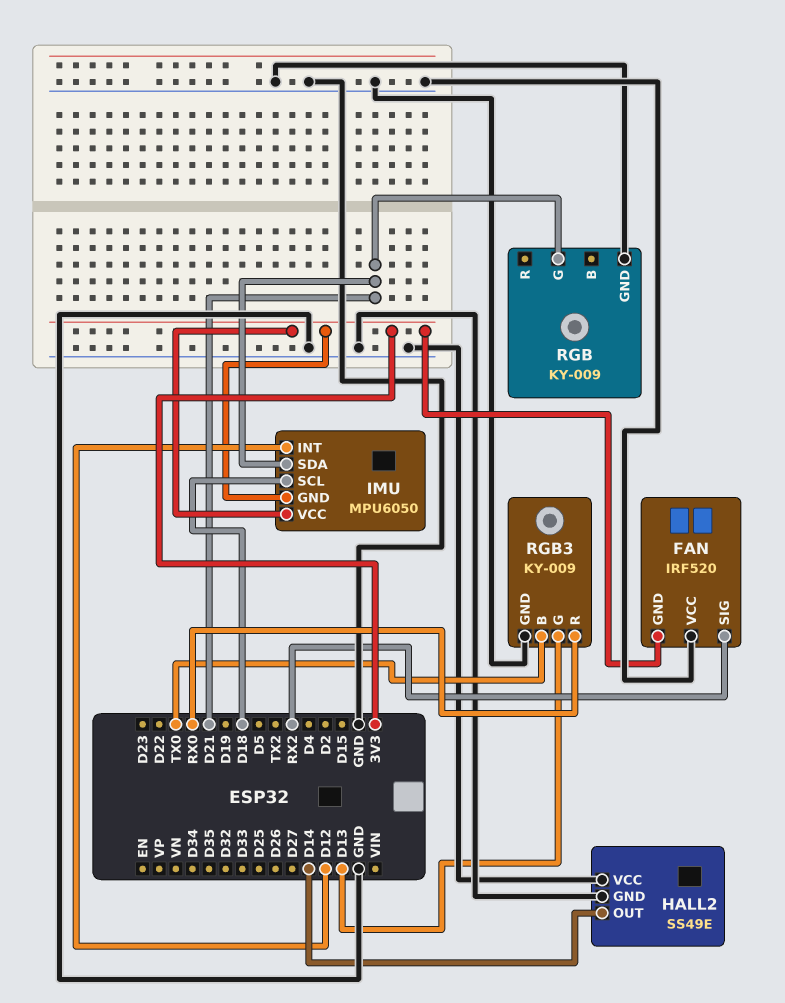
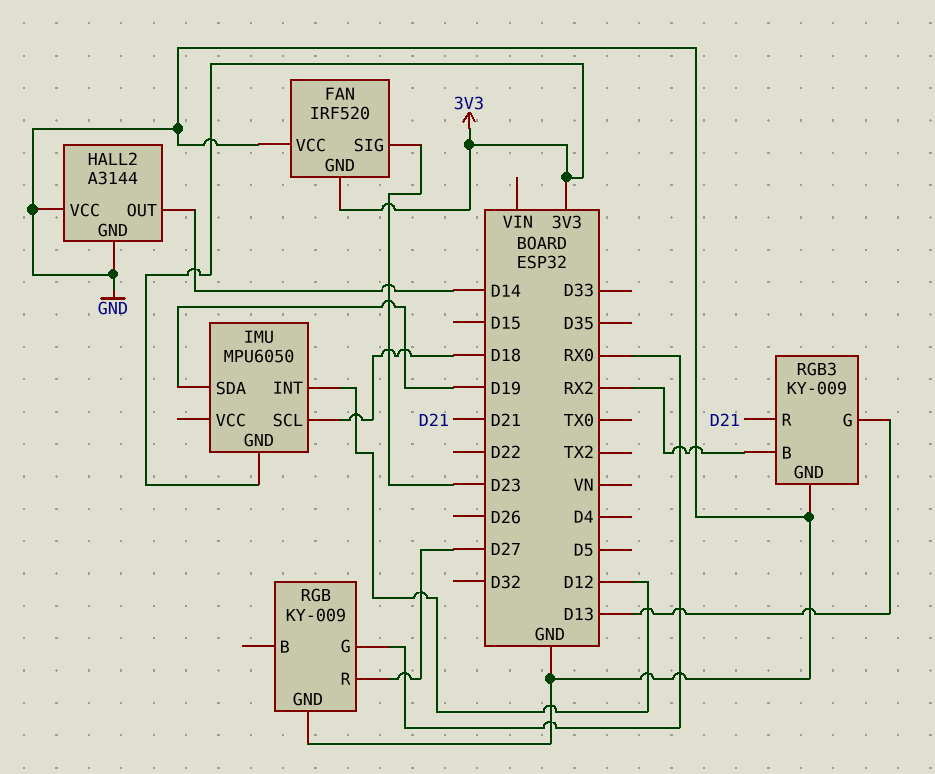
FAN pin SIG: RX2 -> D23
HALL2: SS49E -> A3144
IMU pin SDA: D21 -> D19
IMU pin VCC: 3V3 -> none
RGB pin G: D21 -> RX0
RGB pin R: none -> D27
RGB3 pin B: TX0 -> RX2
RGB3 pin R: RX0 -> D21

